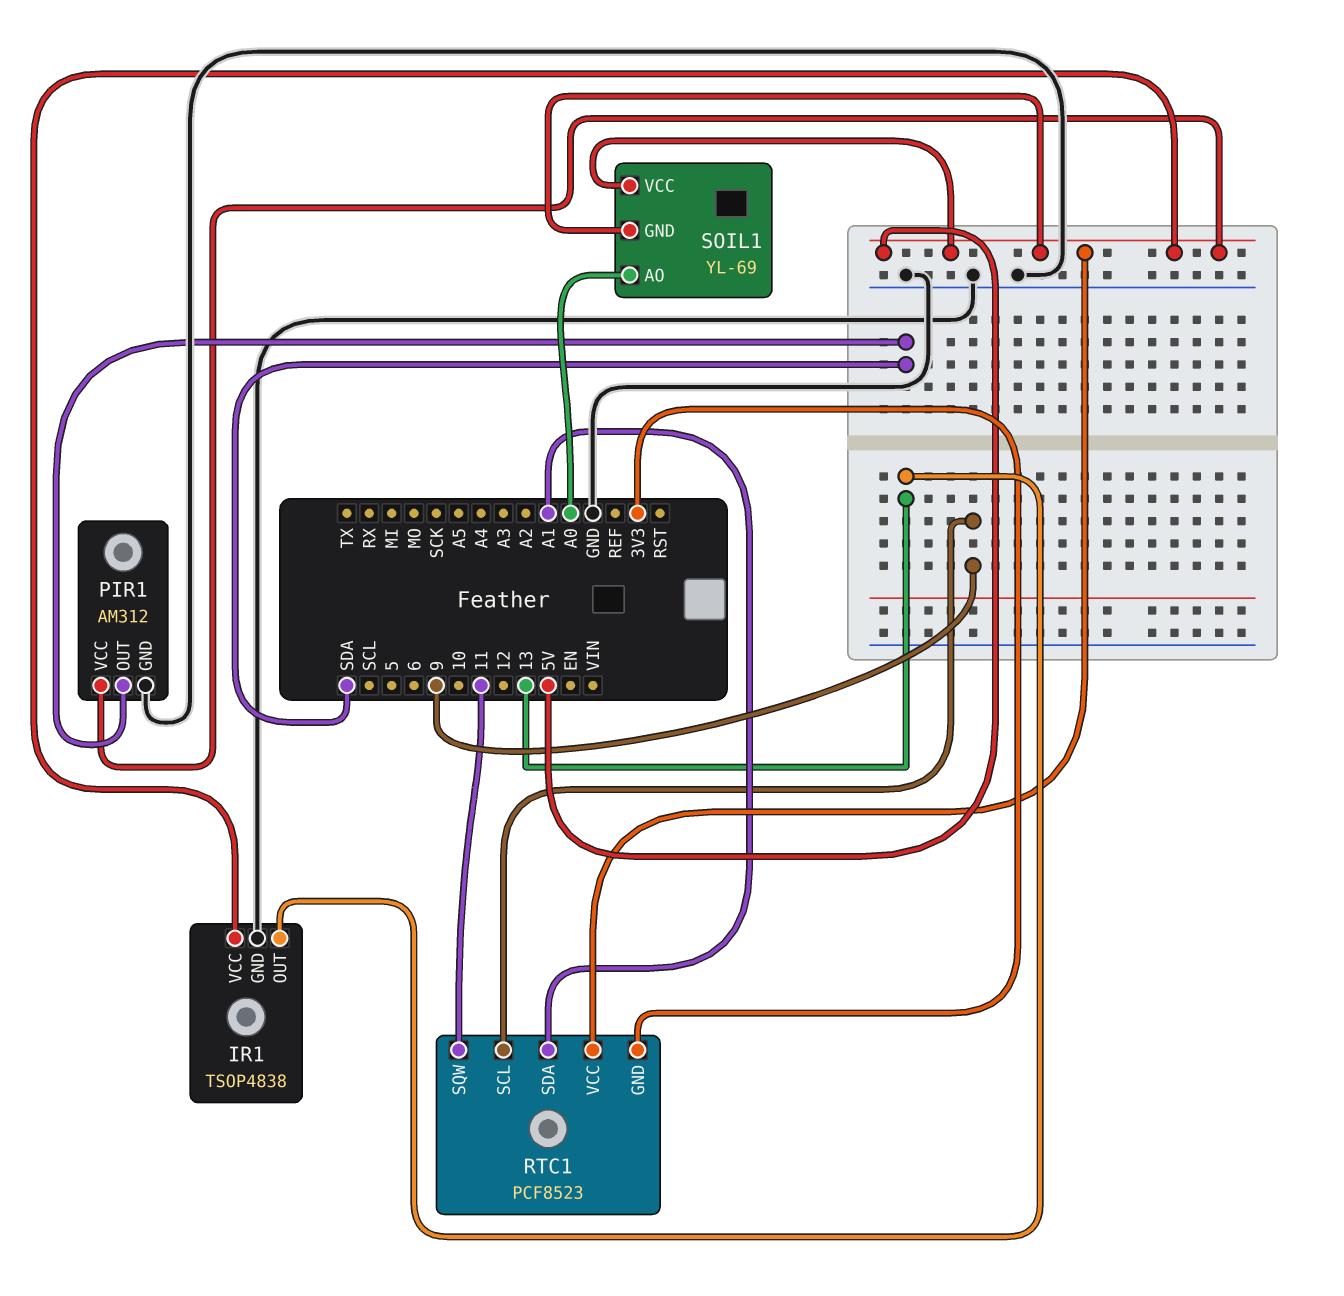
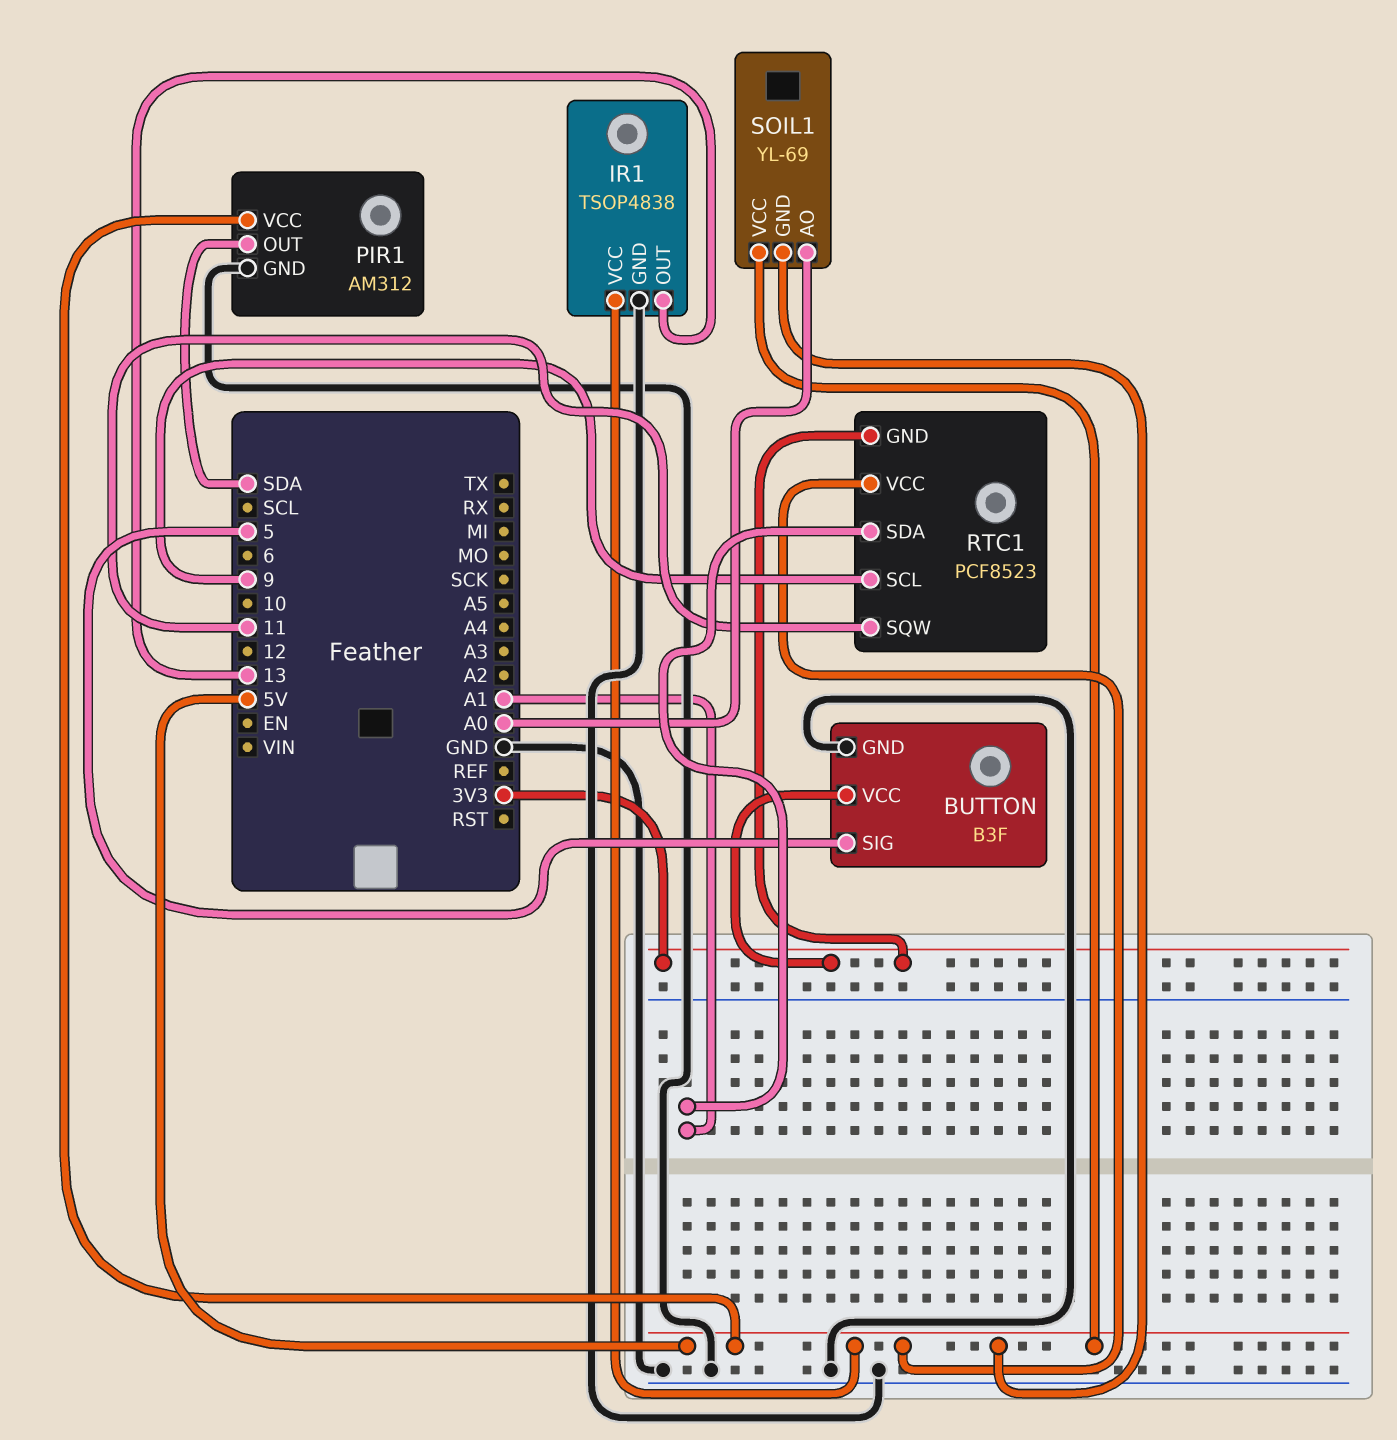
BUTTON: none -> B3F
BUTTON pin GND: none -> GND
BUTTON pin SIG: none -> 5
BUTTON pin VCC: none -> 3V3

